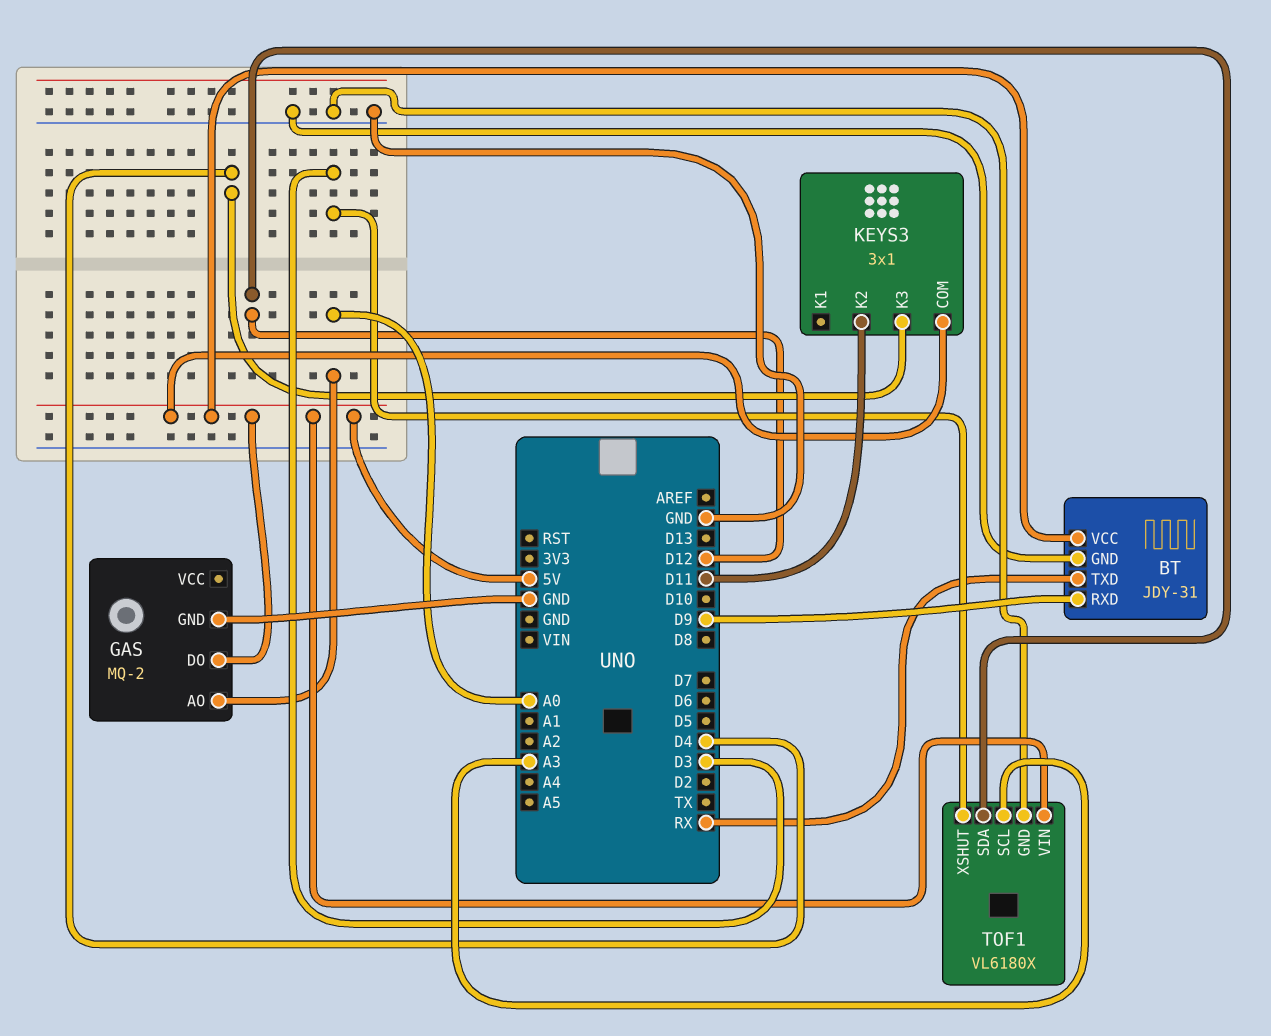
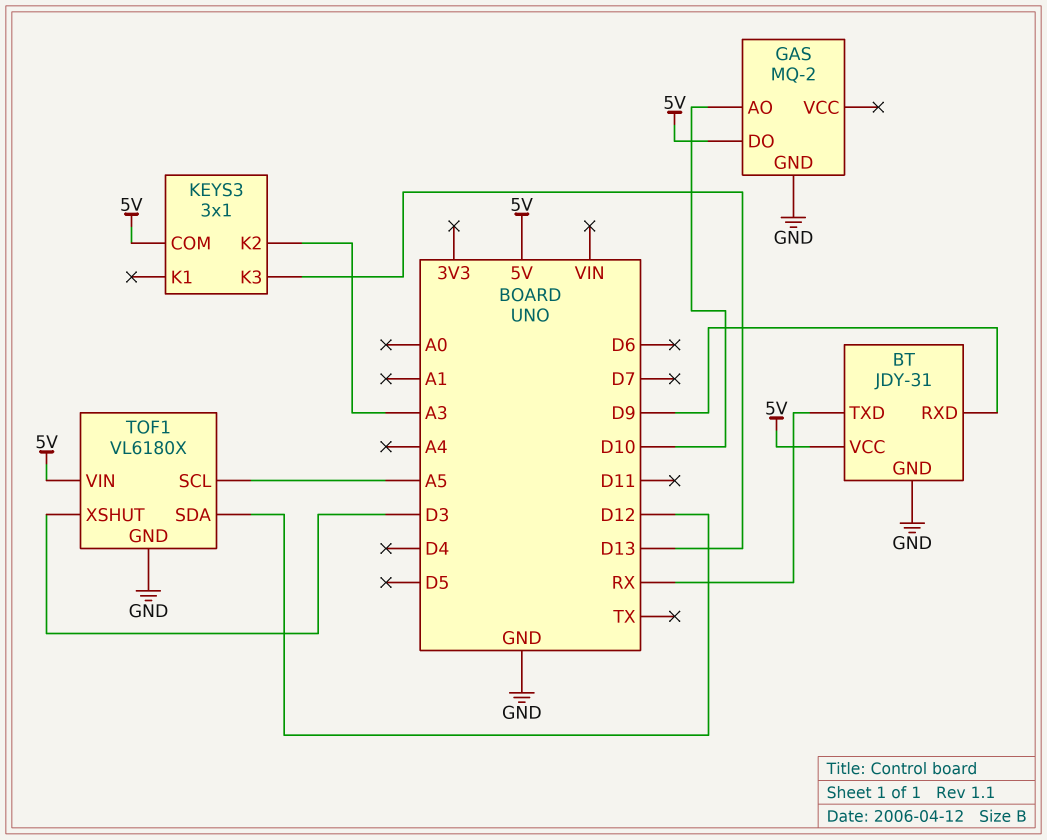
GAS pin AO: A0 -> D10
KEYS3 pin K2: D11 -> A3
KEYS3 pin K3: D4 -> D13
TOF1 pin SCL: A3 -> A5

